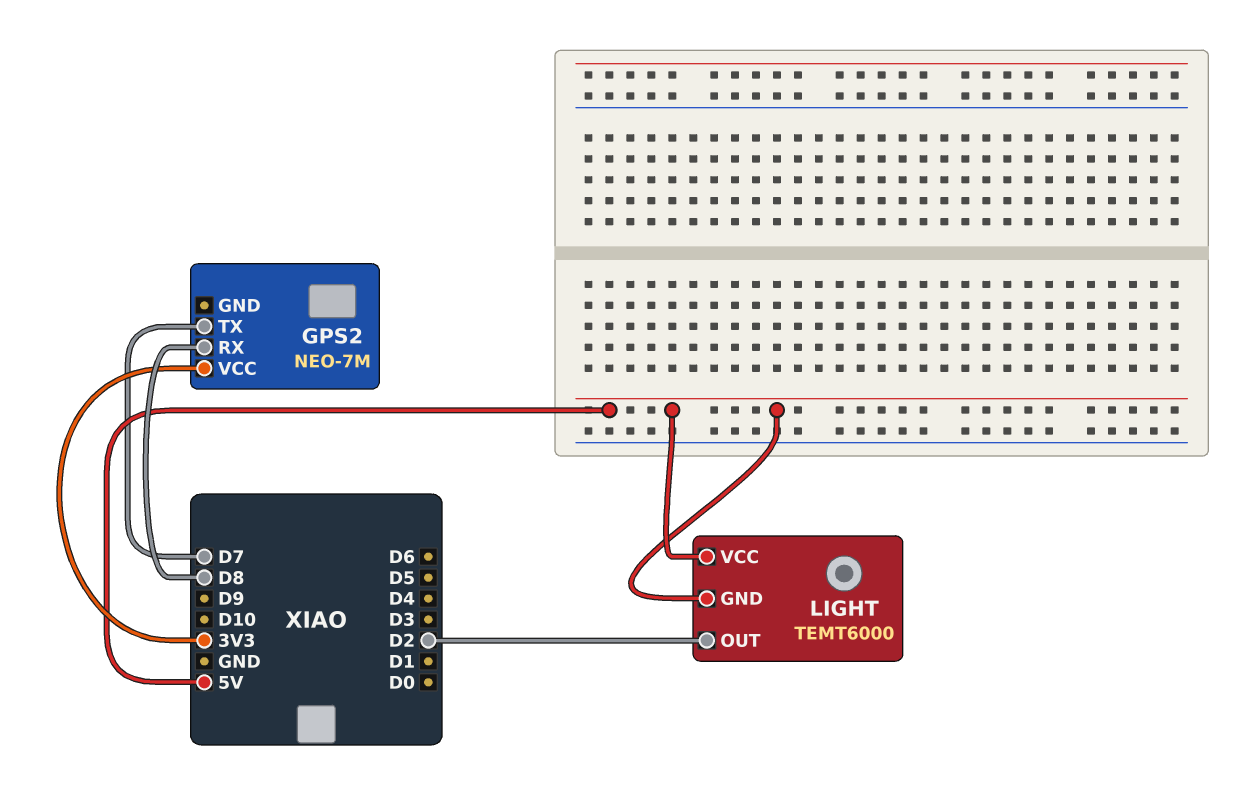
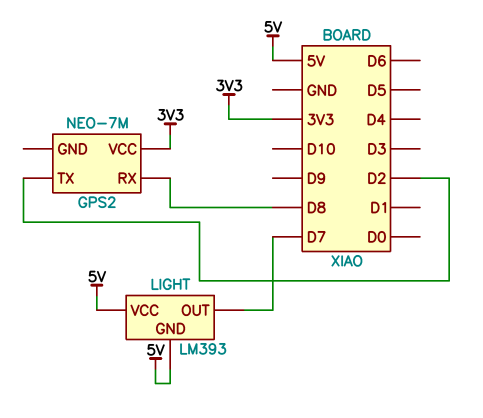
GPS2 pin TX: D7 -> D2
LIGHT: TEMT6000 -> LM393
LIGHT pin OUT: D2 -> D7

